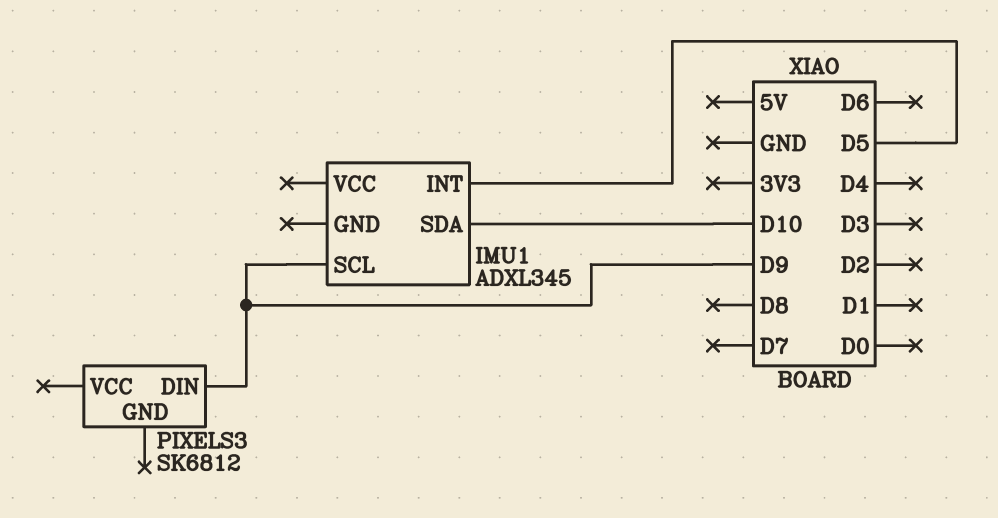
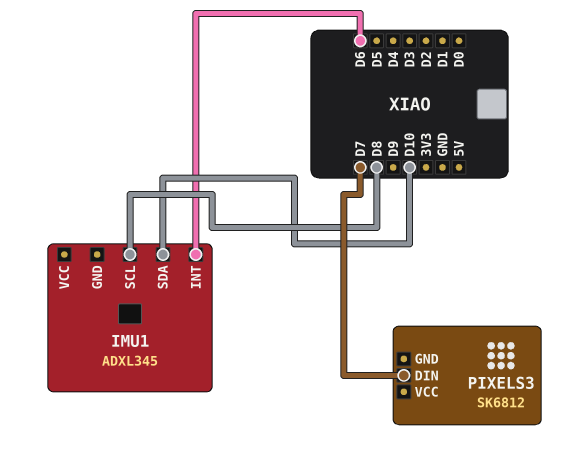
IMU1 pin INT: D5 -> D6
IMU1 pin SCL: D9 -> D8
PIXELS3 pin DIN: D9 -> D7

